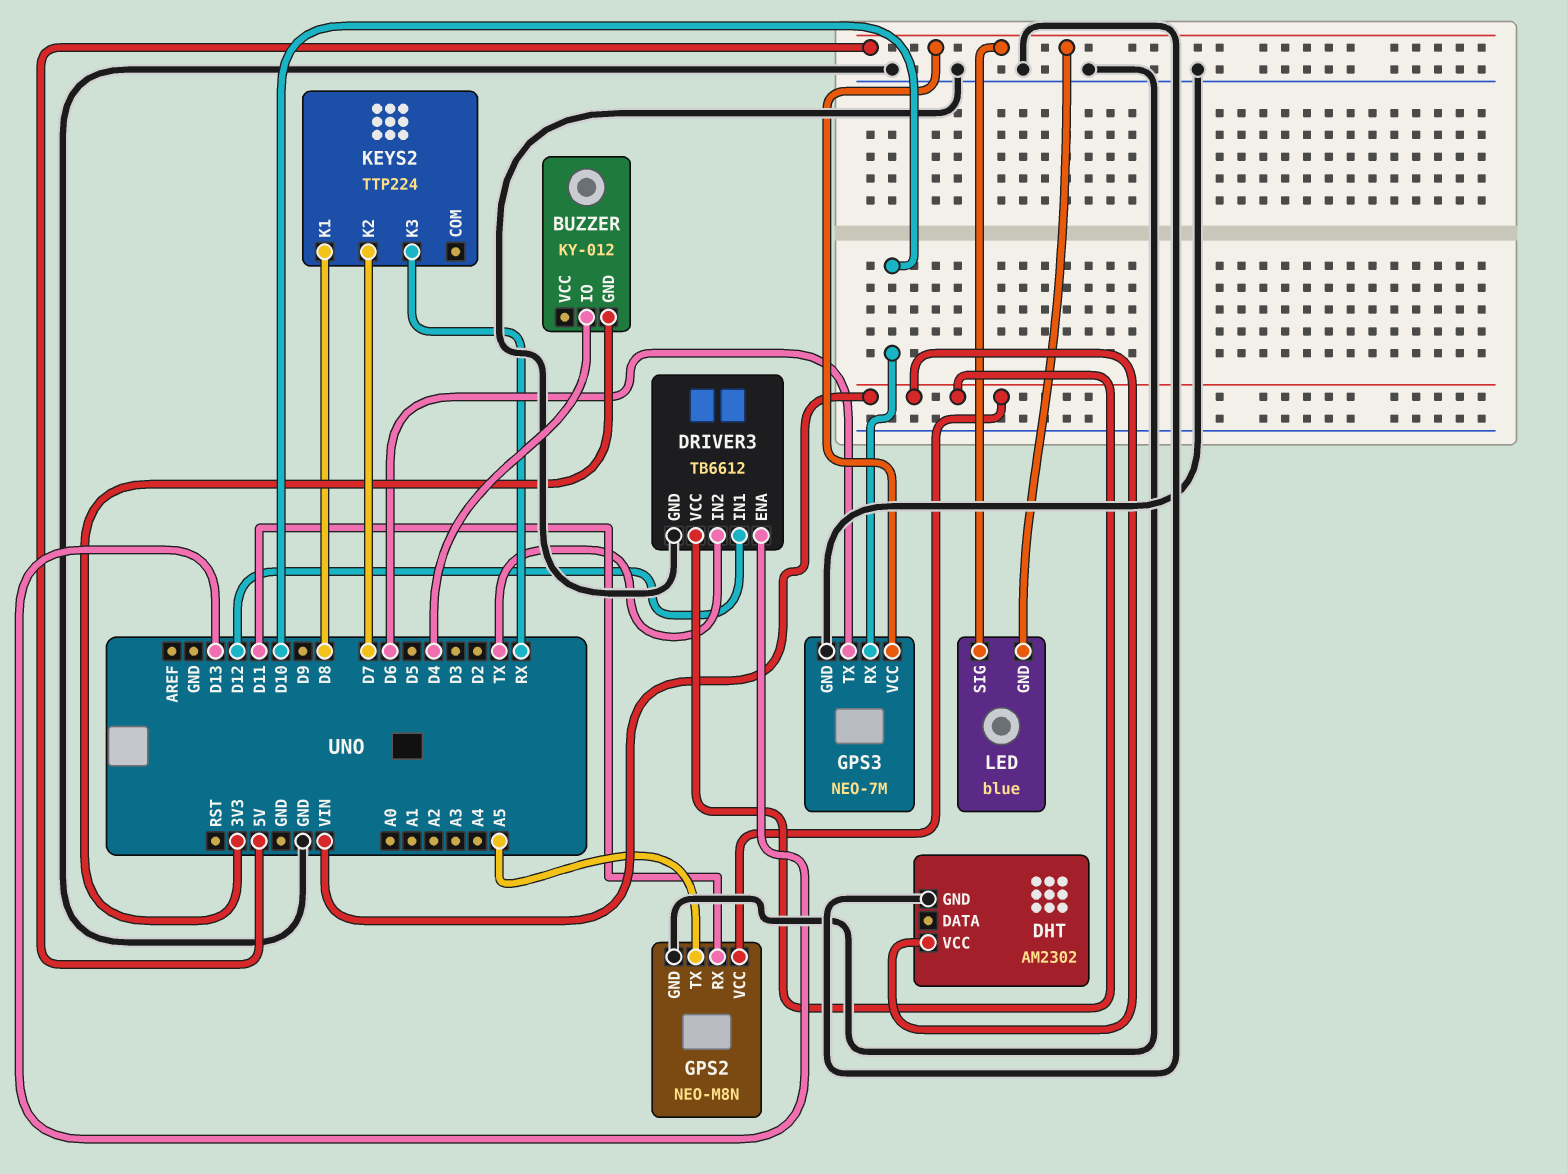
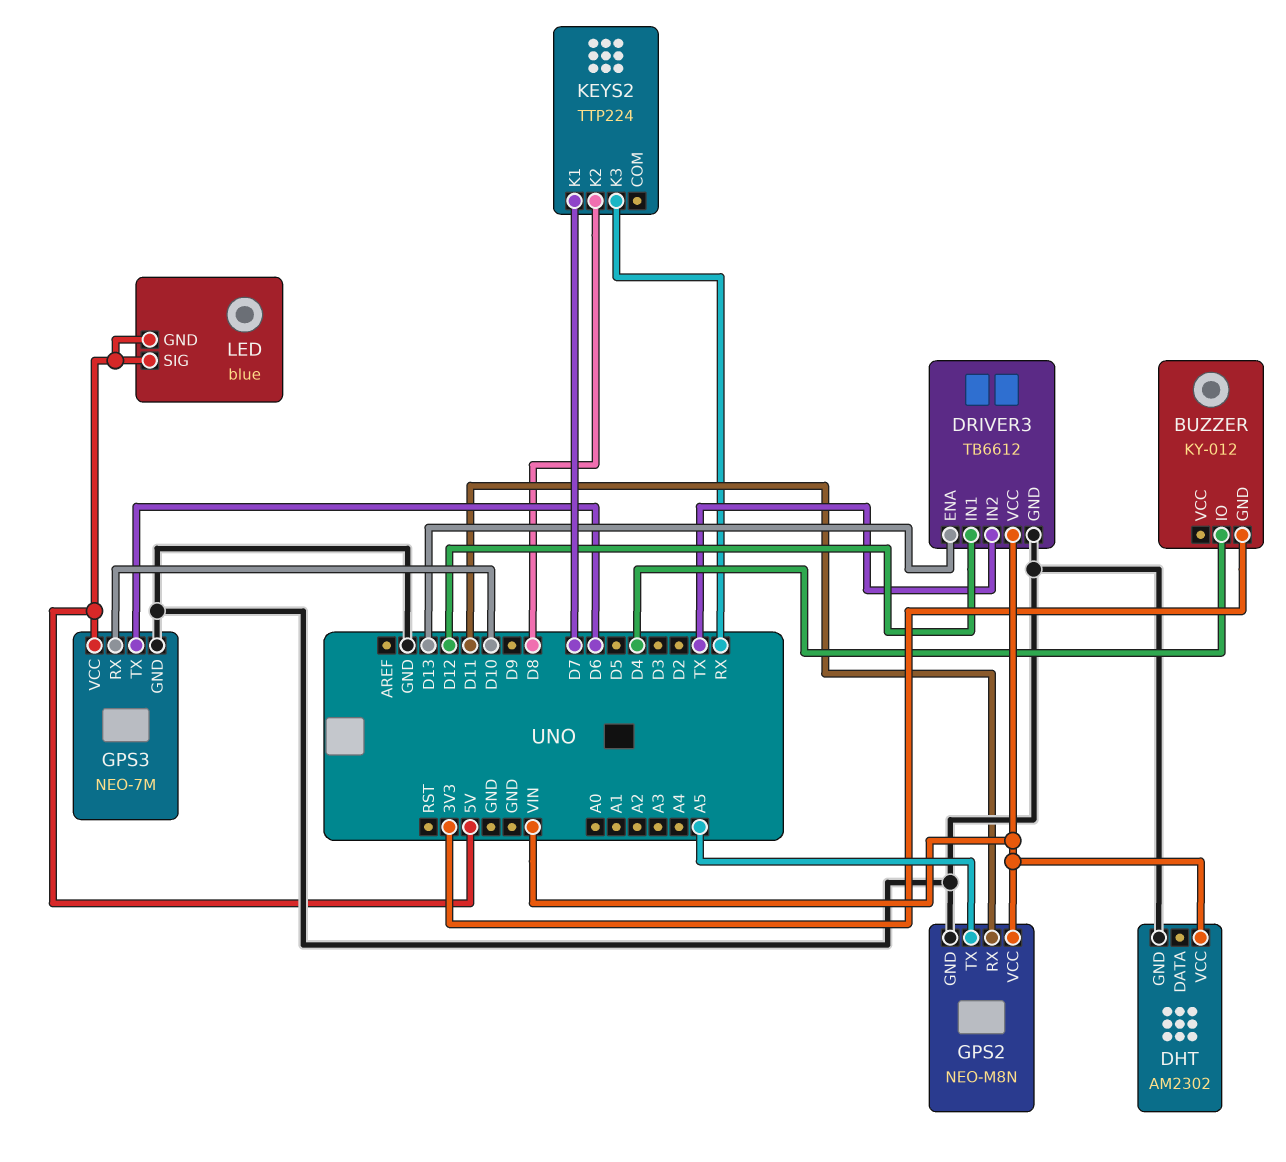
KEYS2 pin K1: D8 -> D7
KEYS2 pin K2: D7 -> D8

